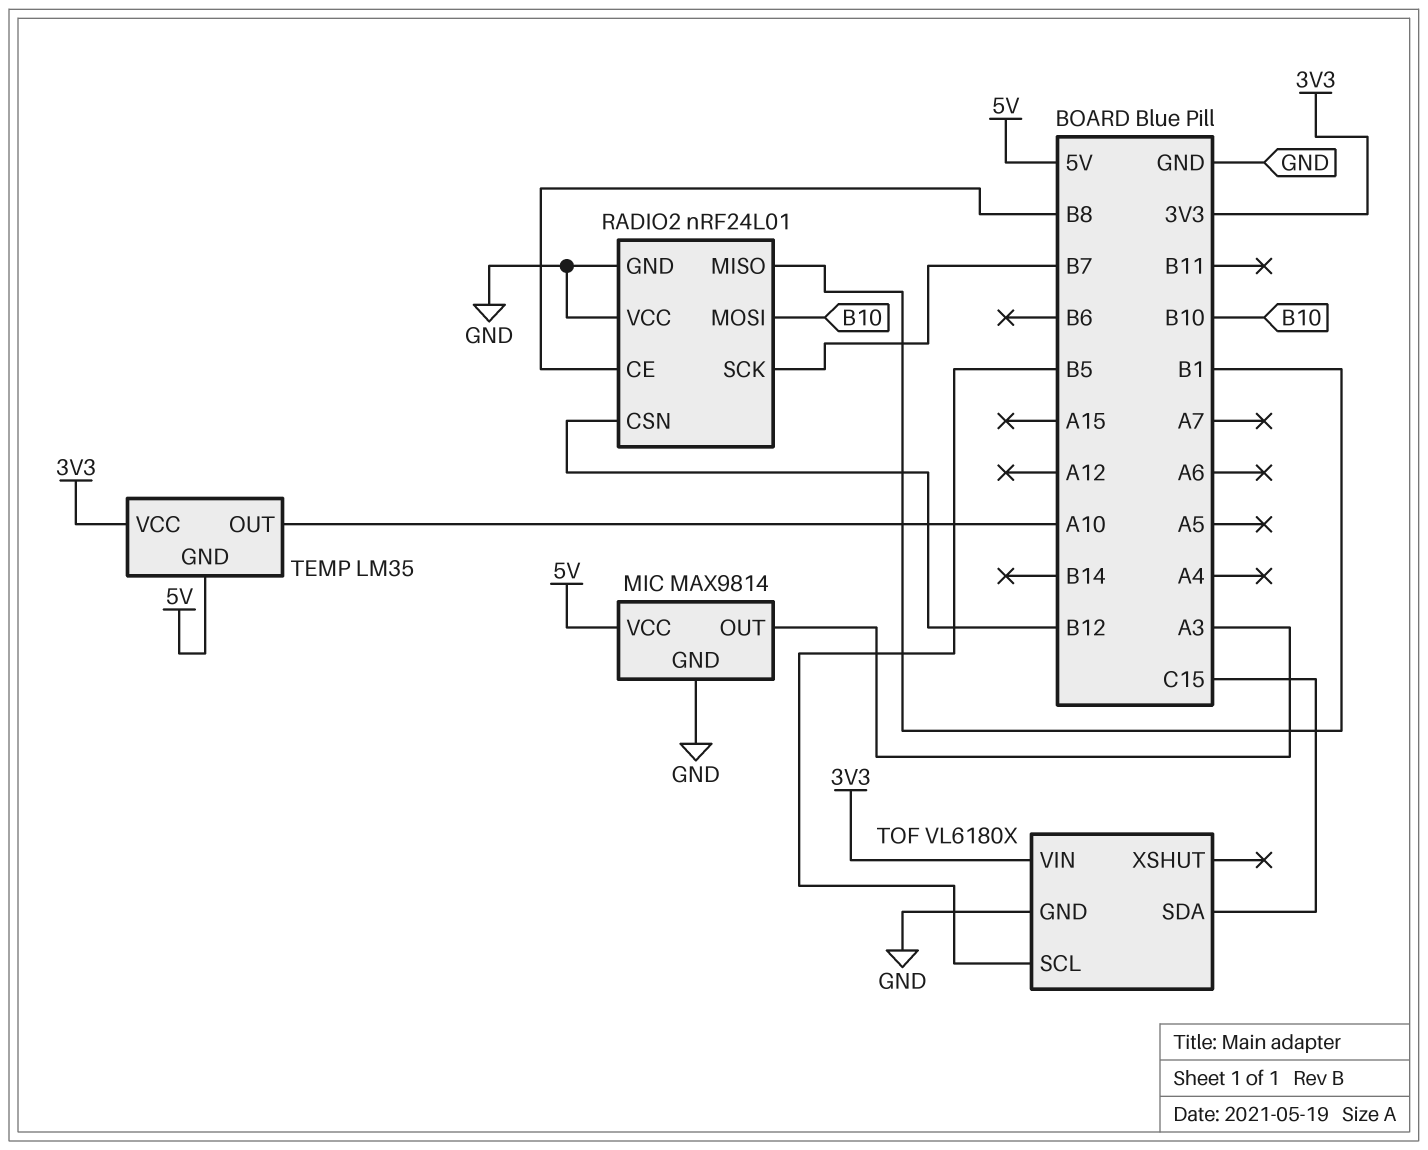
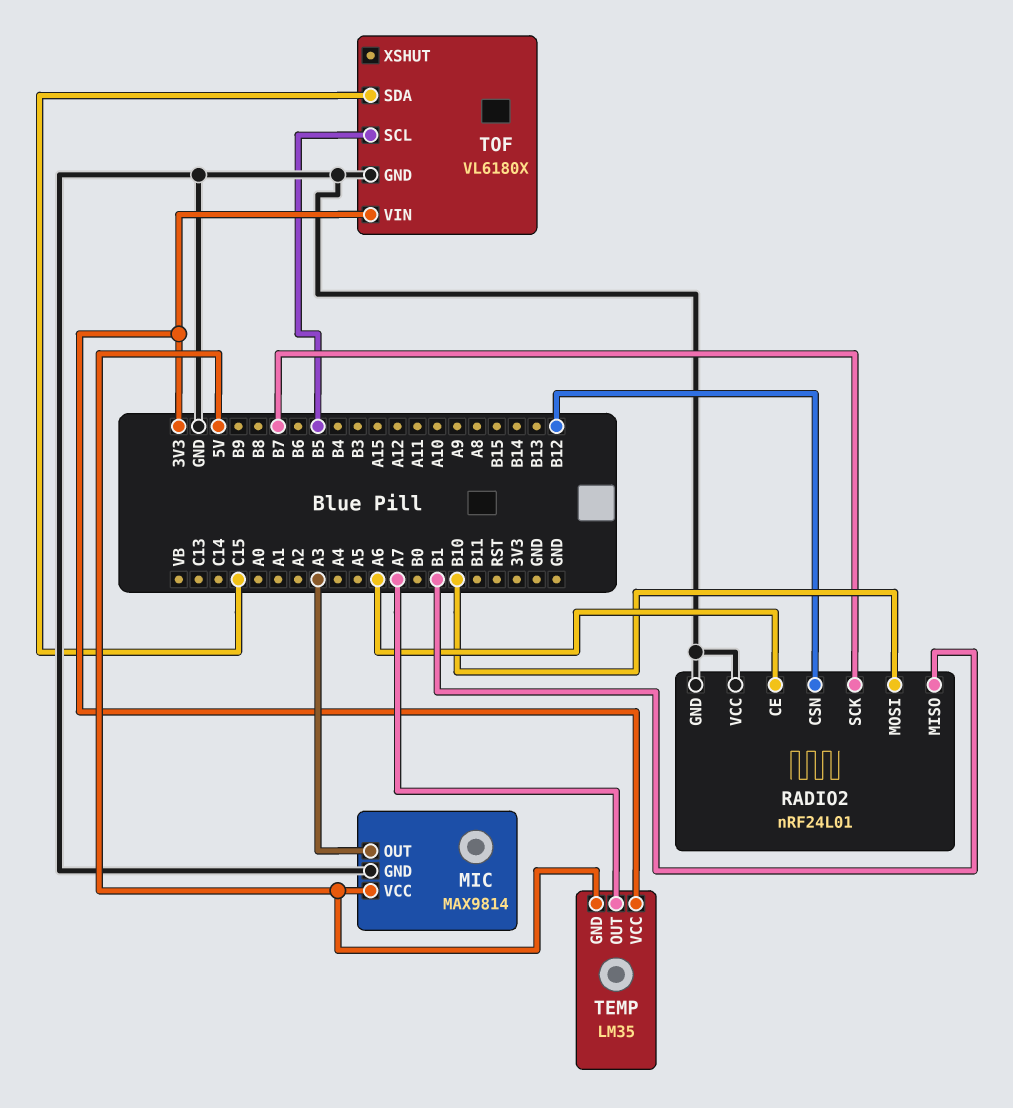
RADIO2 pin CE: B8 -> A6
TEMP pin OUT: A10 -> A7

